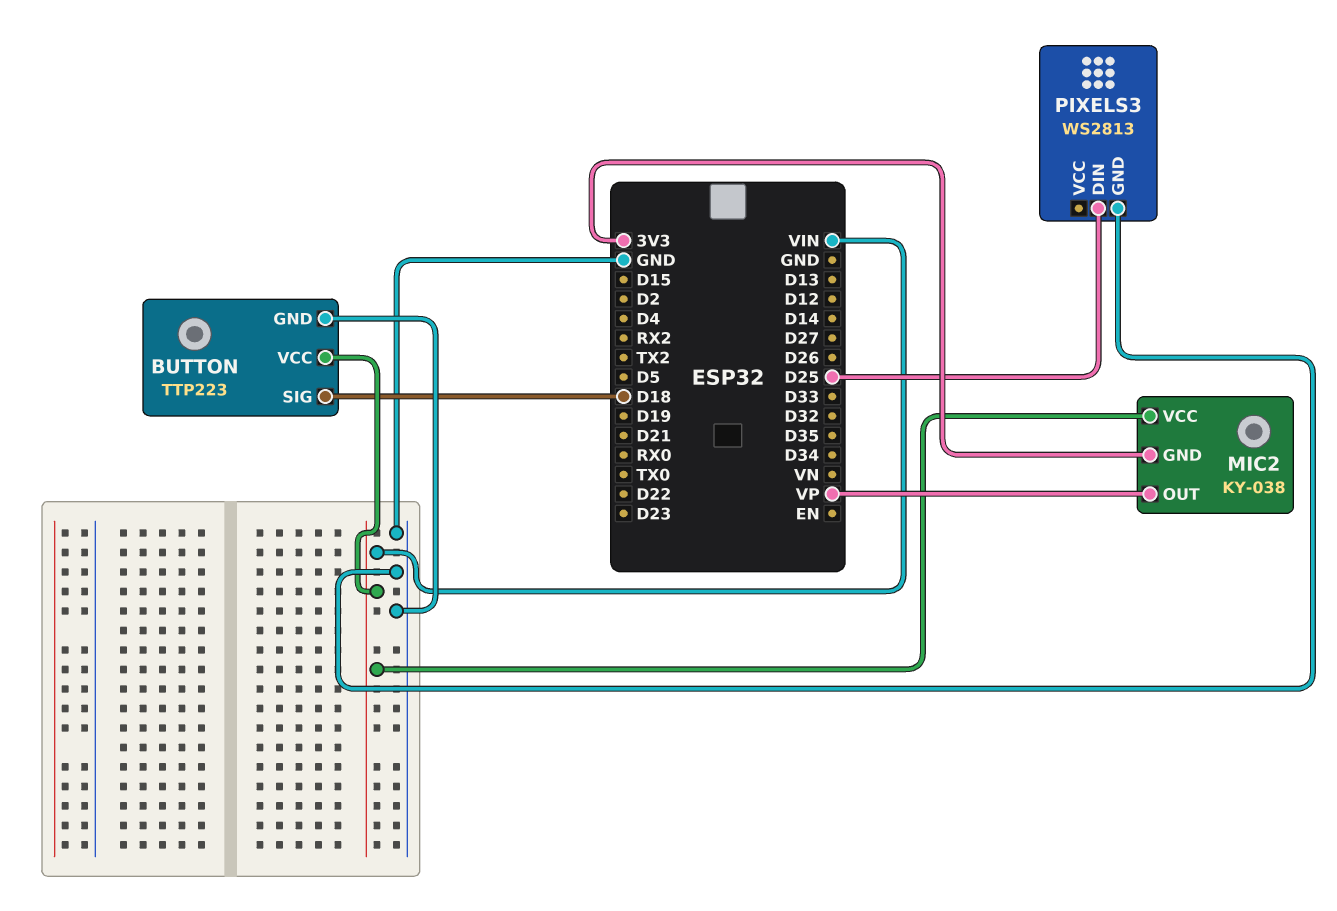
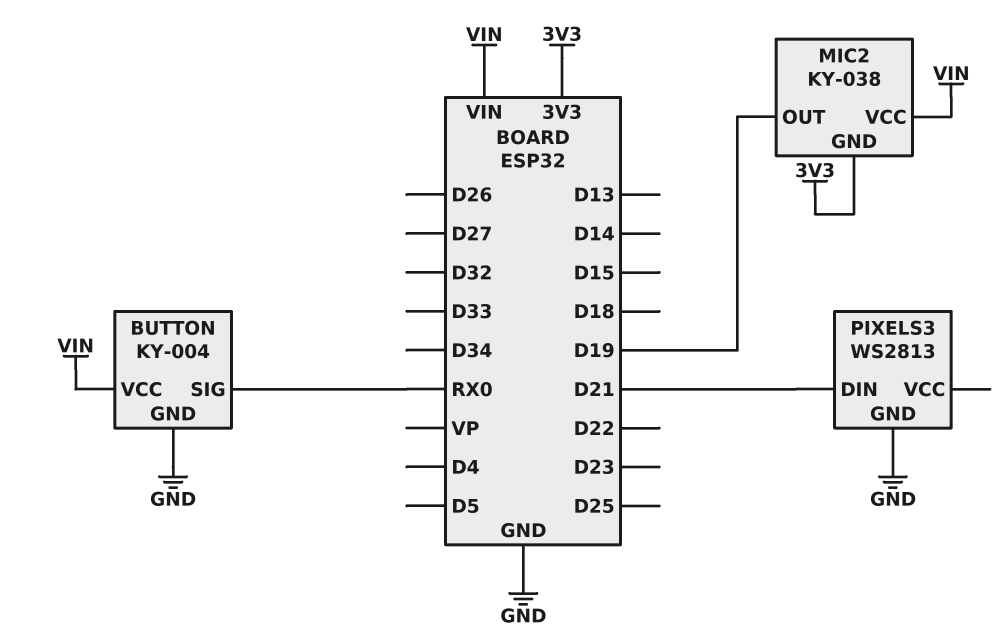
BUTTON: TTP223 -> KY-004
BUTTON pin SIG: D18 -> RX0
MIC2 pin OUT: VP -> D19
PIXELS3 pin DIN: D25 -> D21

